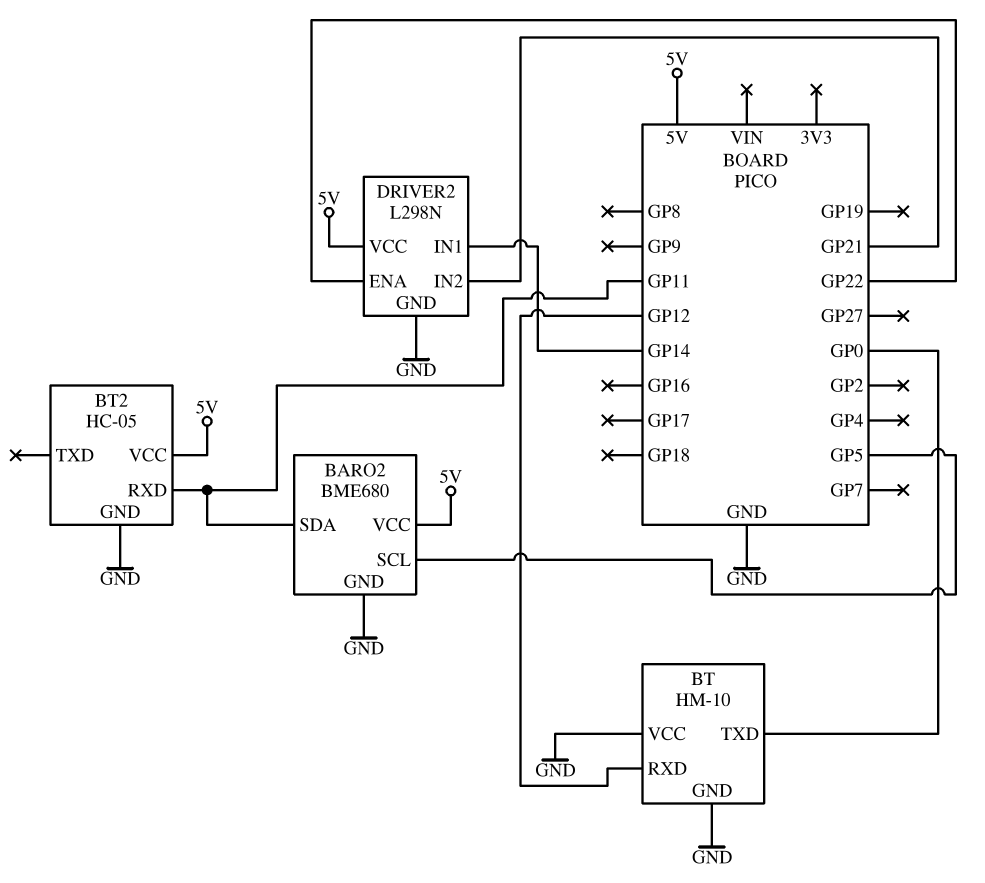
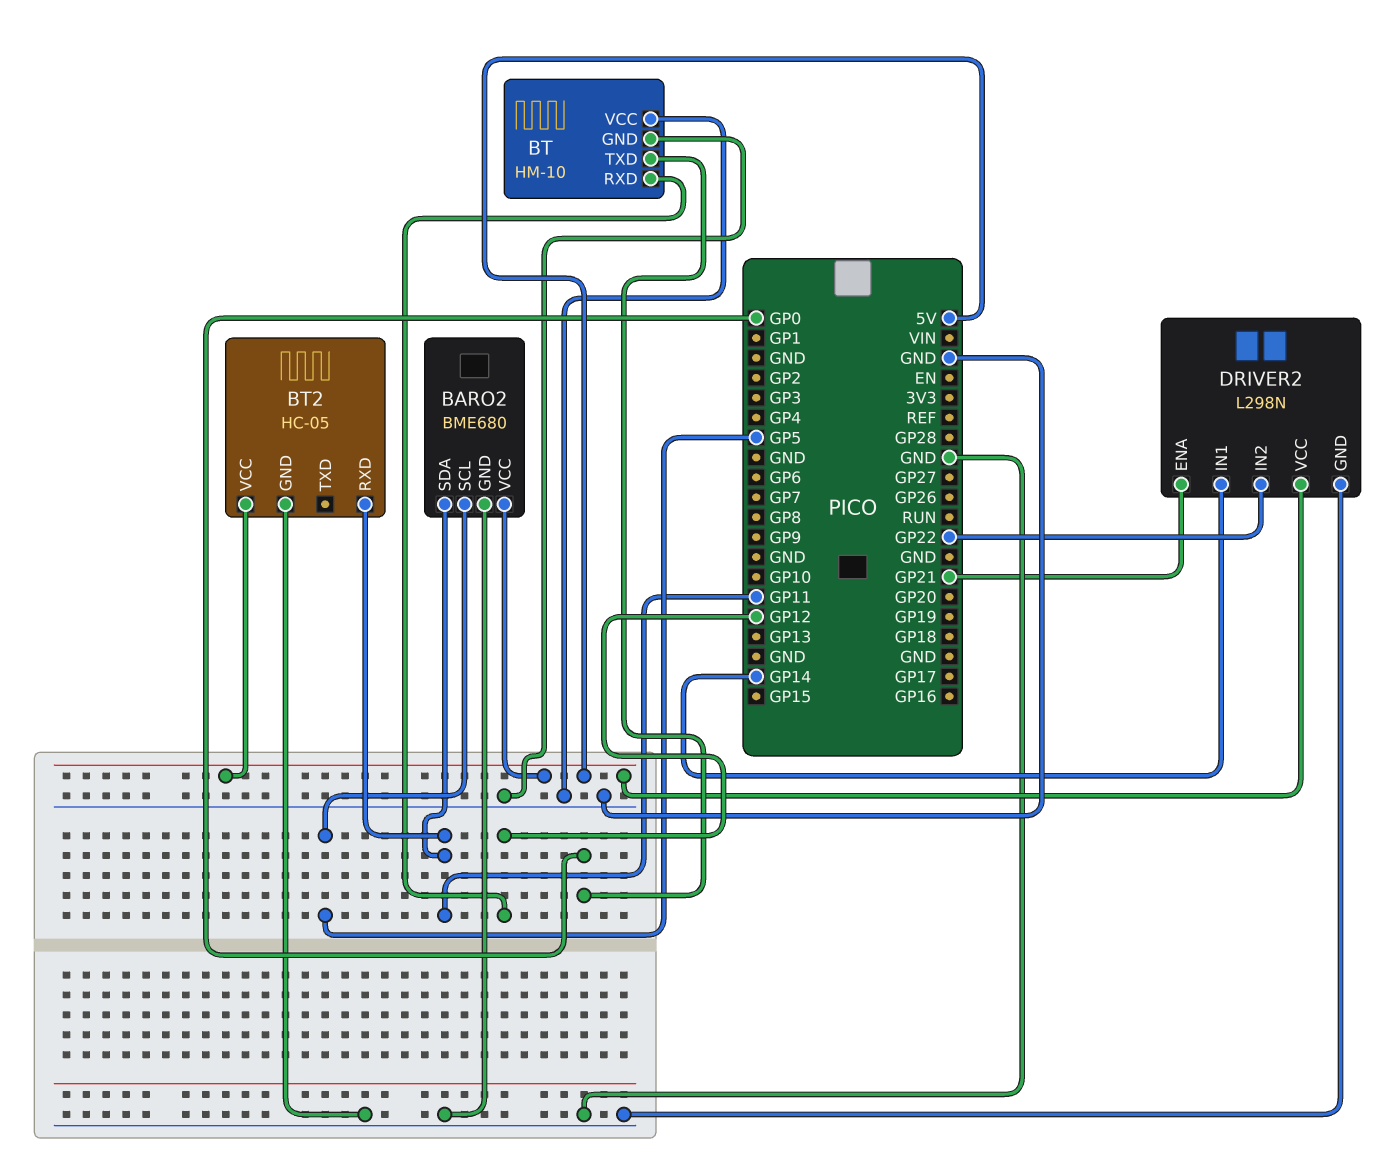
DRIVER2 pin ENA: GP22 -> GP21
DRIVER2 pin IN2: GP21 -> GP22

